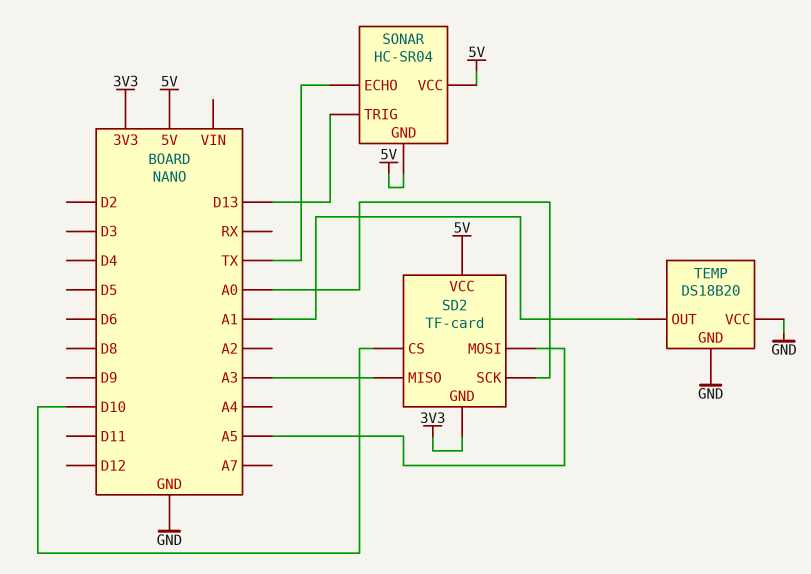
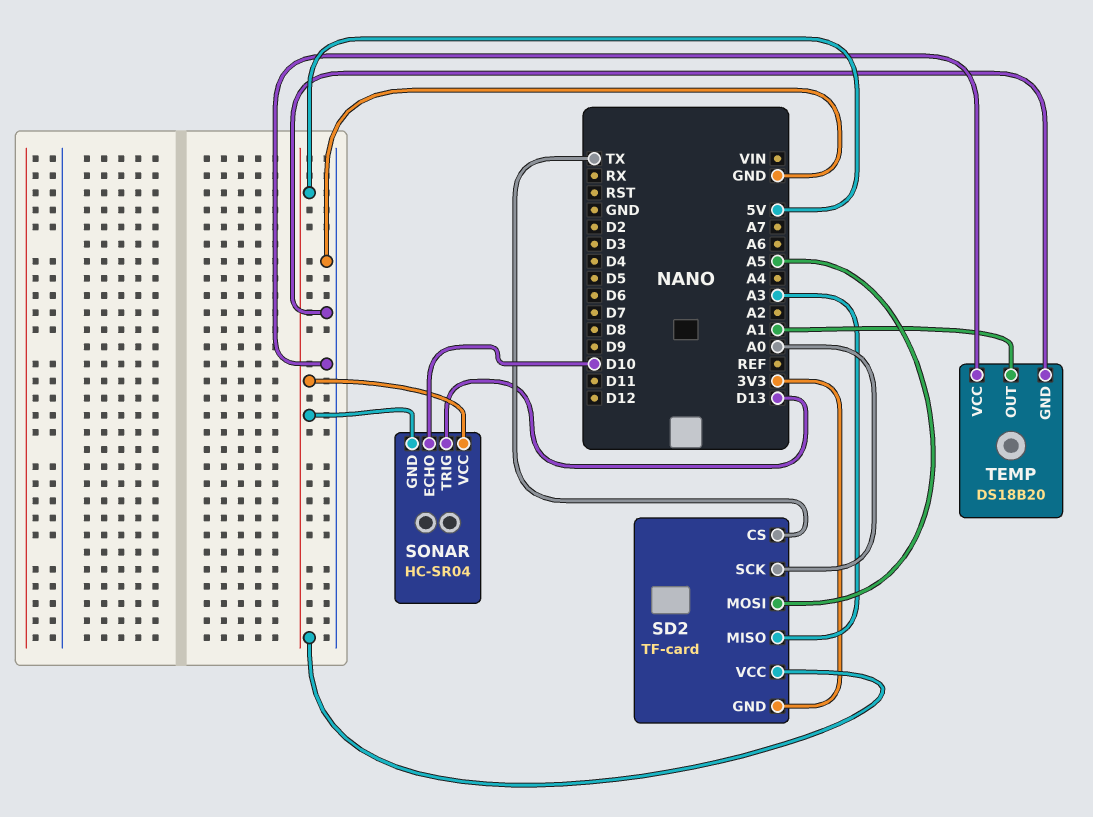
SD2 pin CS: D10 -> TX
SONAR pin ECHO: TX -> D10

